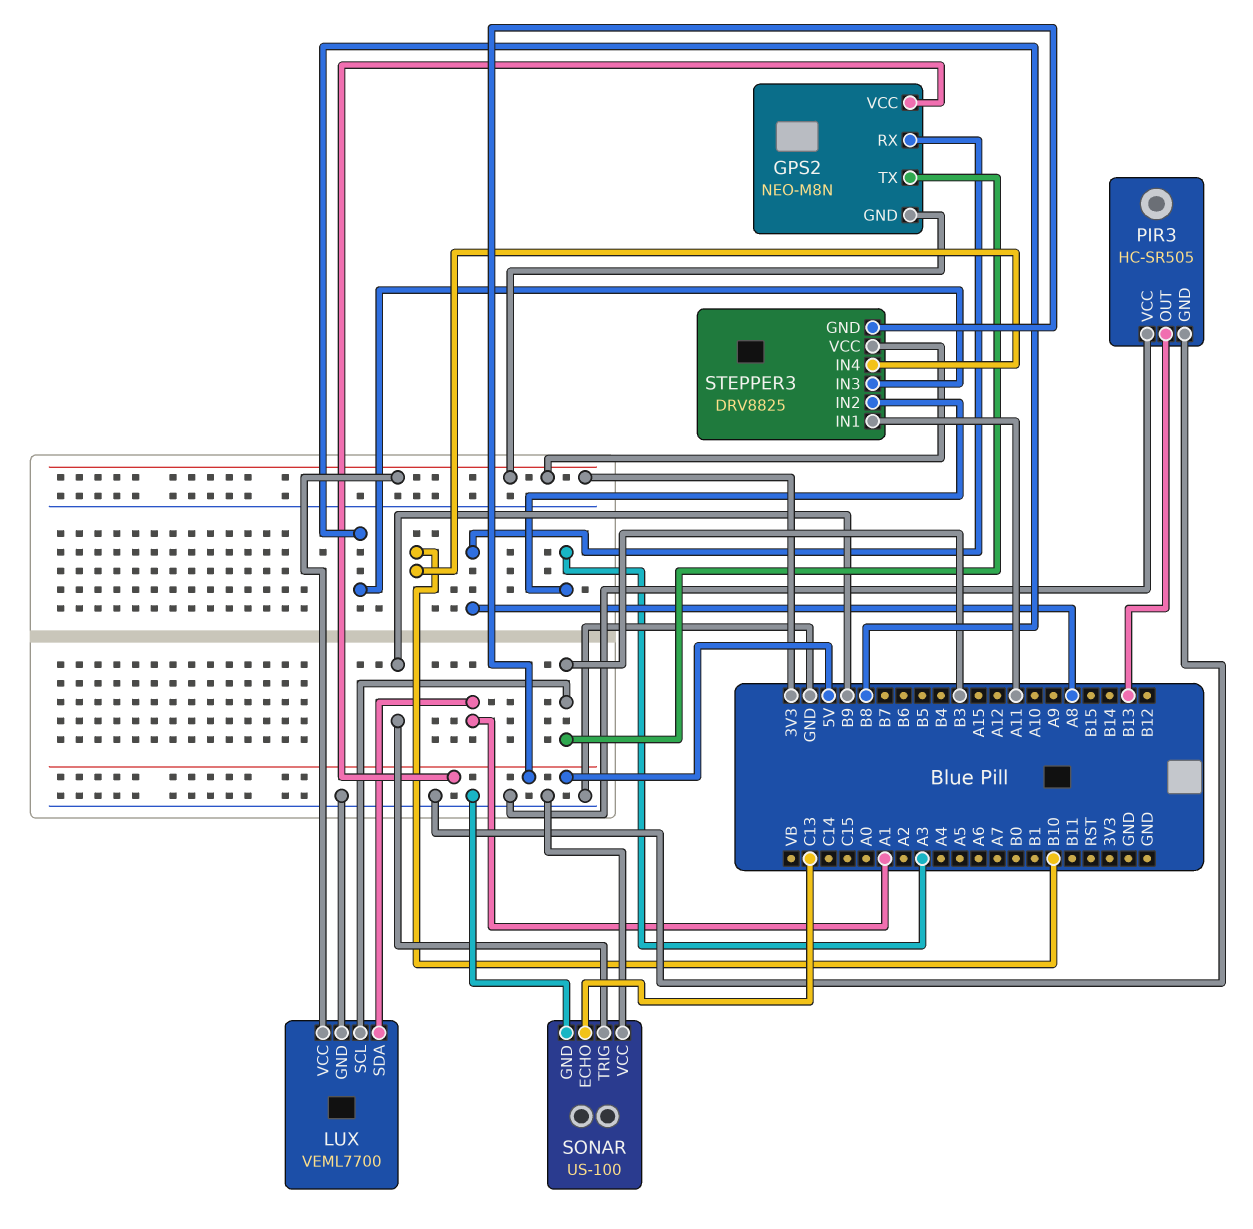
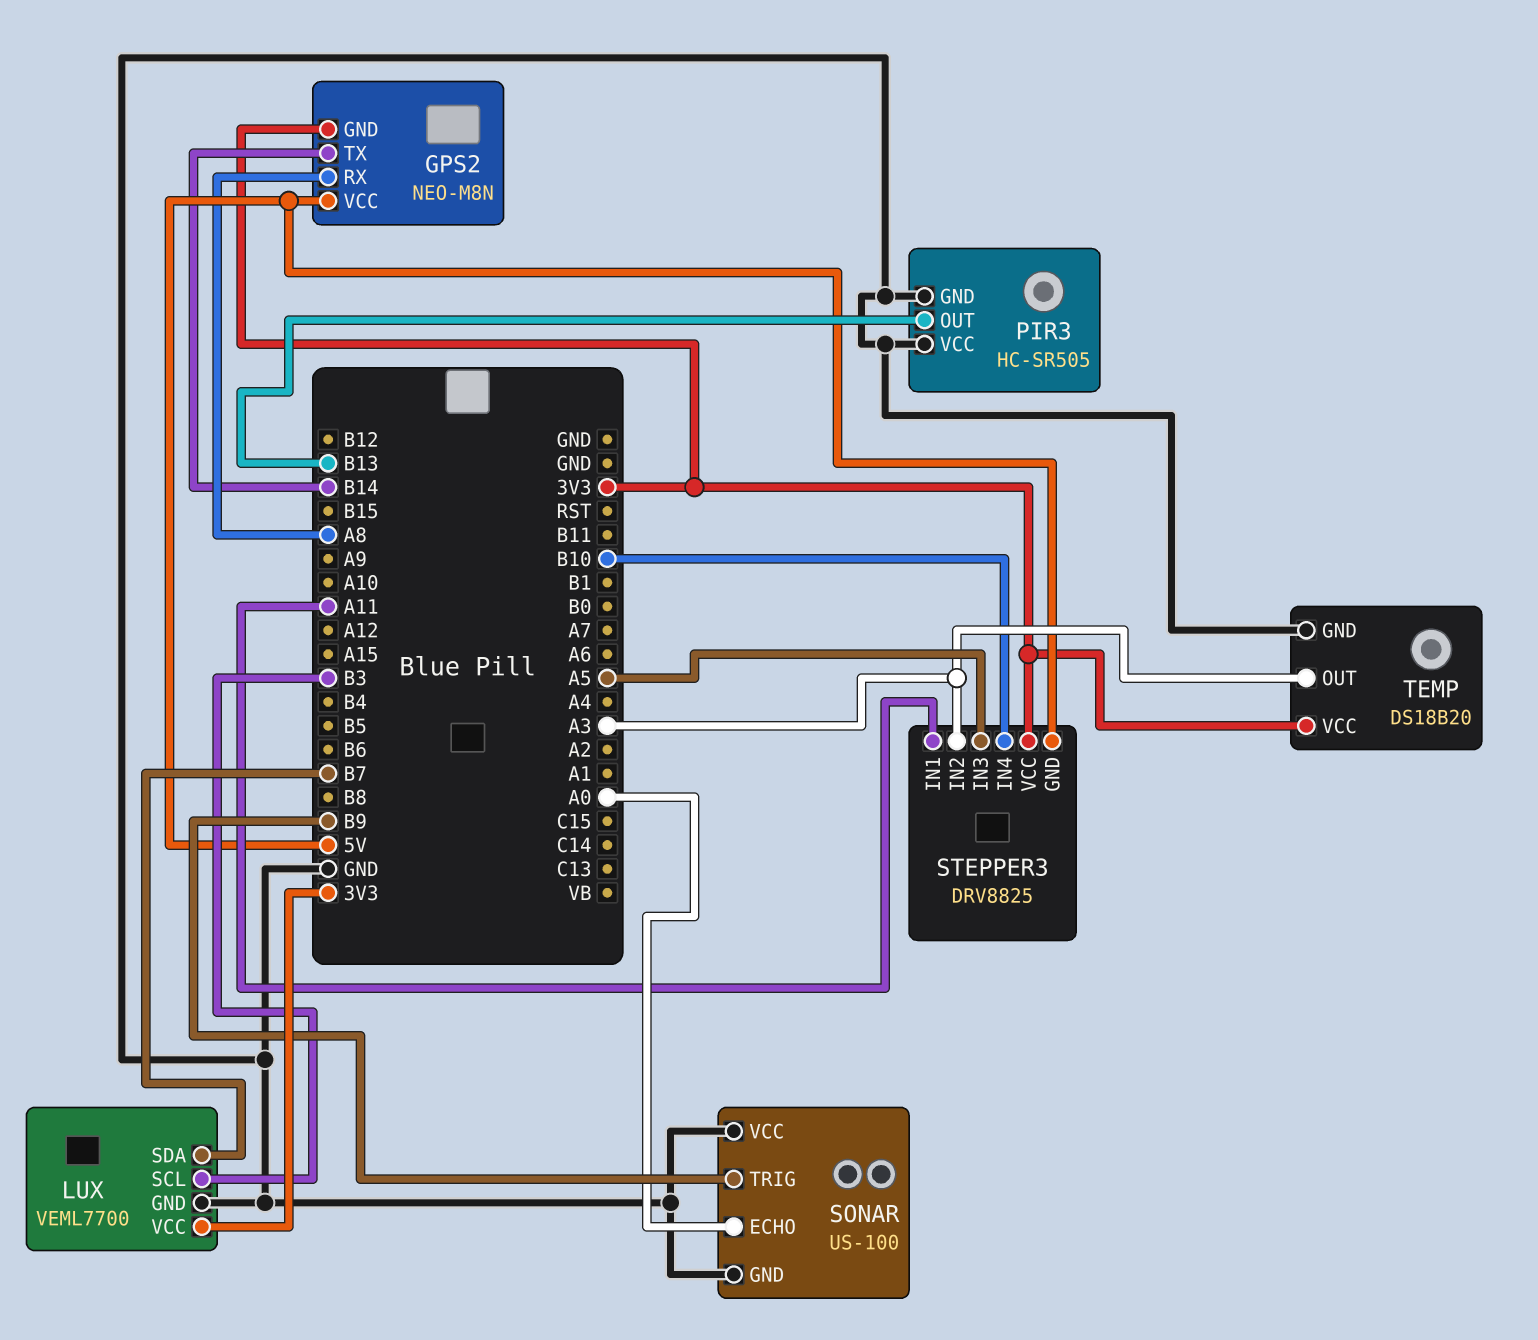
GPS2 pin TX: B3 -> B14
LUX pin SDA: A1 -> B7
SONAR pin ECHO: C13 -> A0
STEPPER3 pin IN3: B8 -> A5
TEMP: none -> DS18B20
TEMP pin GND: none -> GND
TEMP pin OUT: none -> A3
TEMP pin VCC: none -> 3V3

